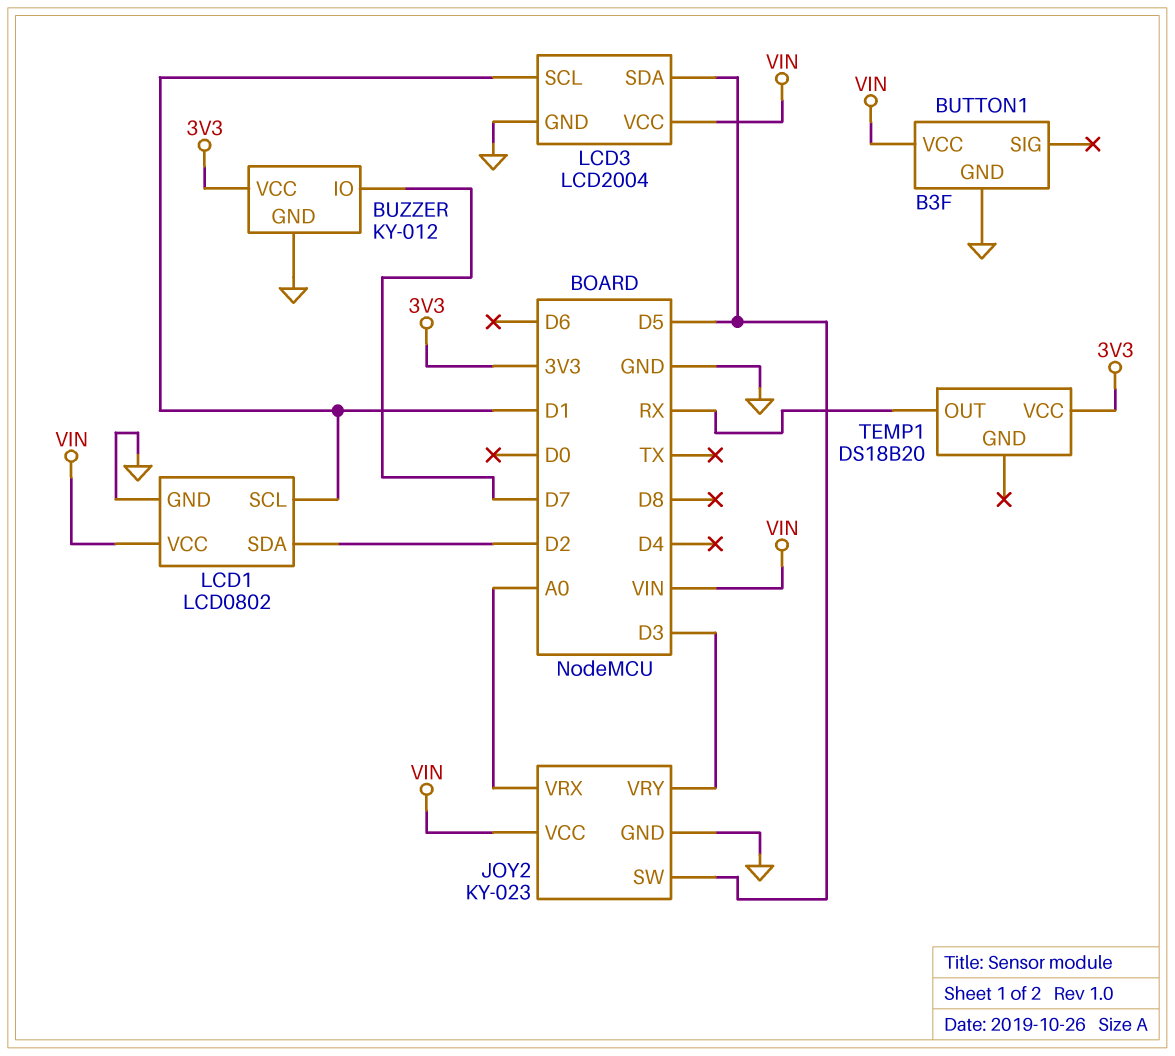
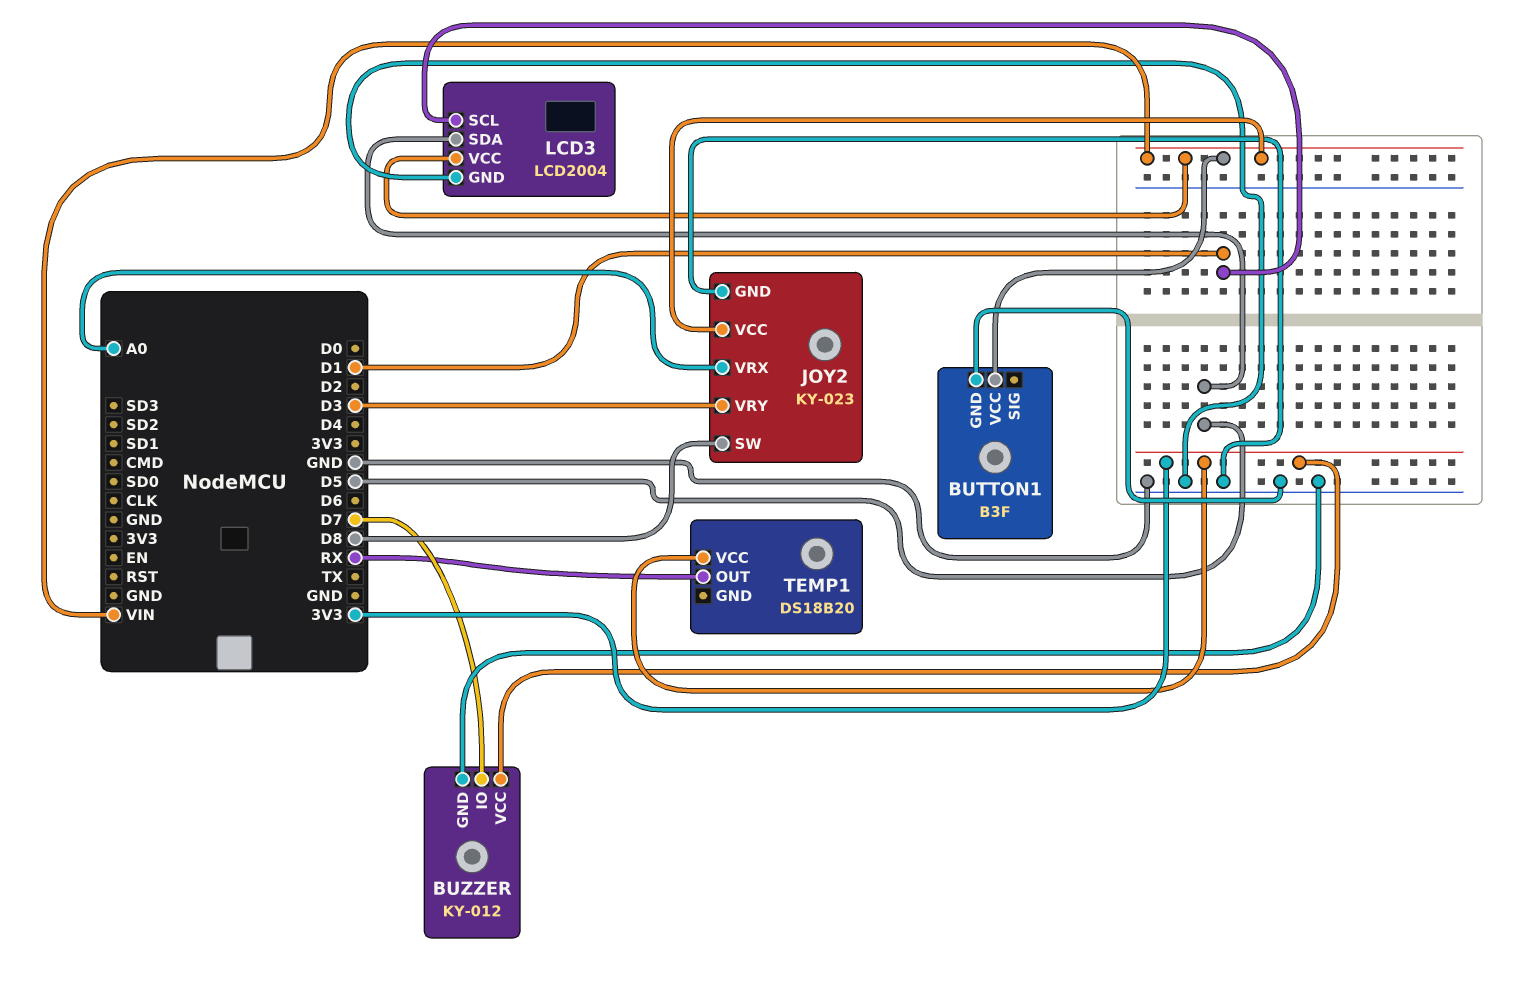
JOY2 pin SW: D5 -> D8
LCD1: LCD0802 -> none
LCD1 pin GND: GND -> none
LCD1 pin SCL: D1 -> none
LCD1 pin SDA: D2 -> none
LCD1 pin VCC: VIN -> none

